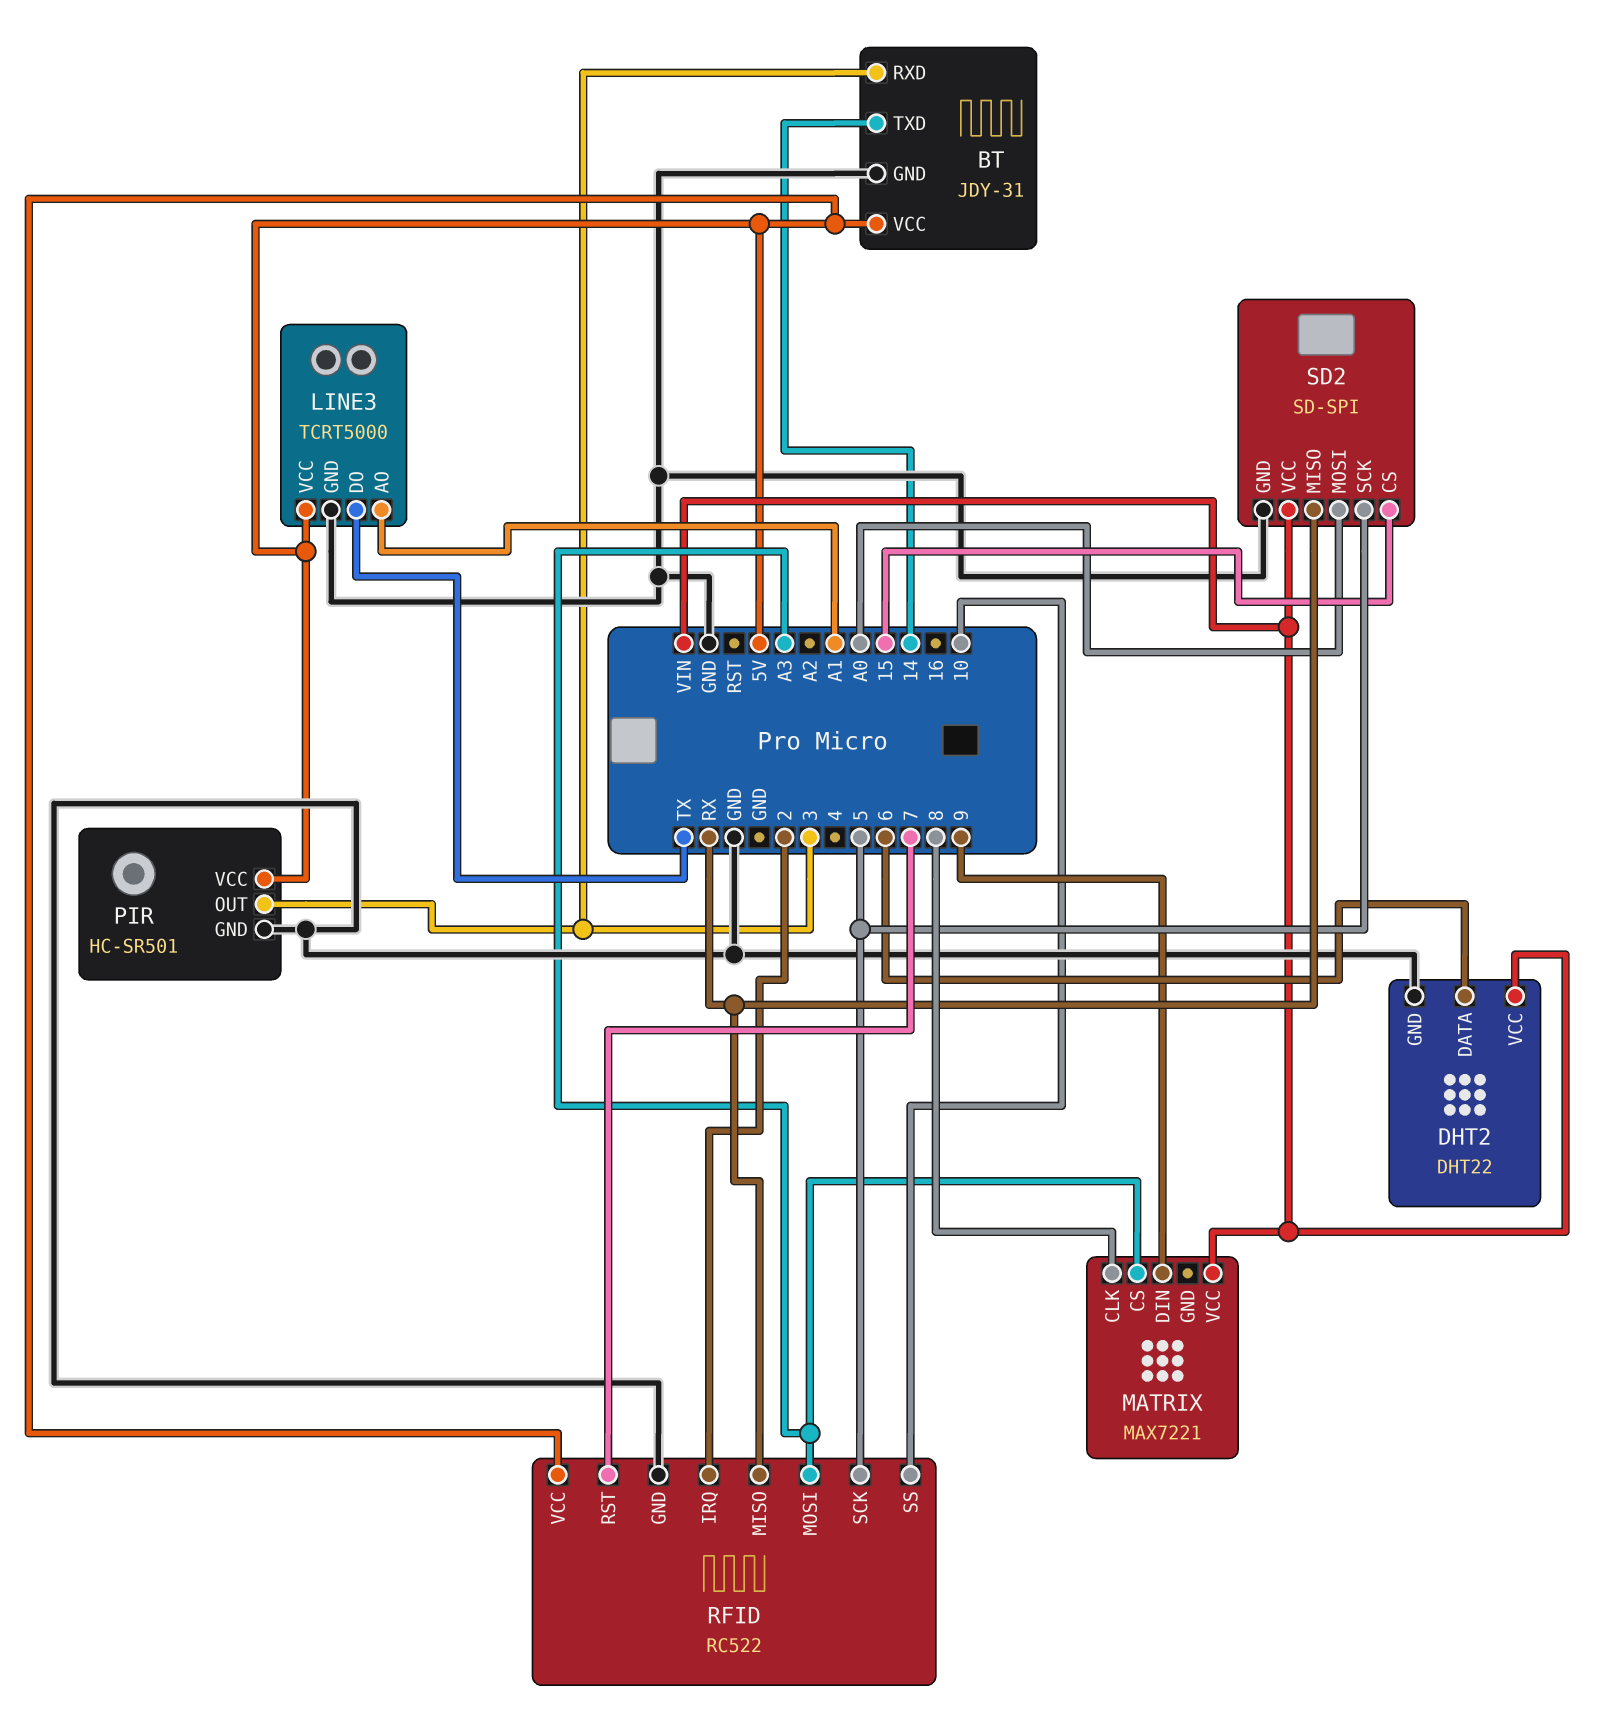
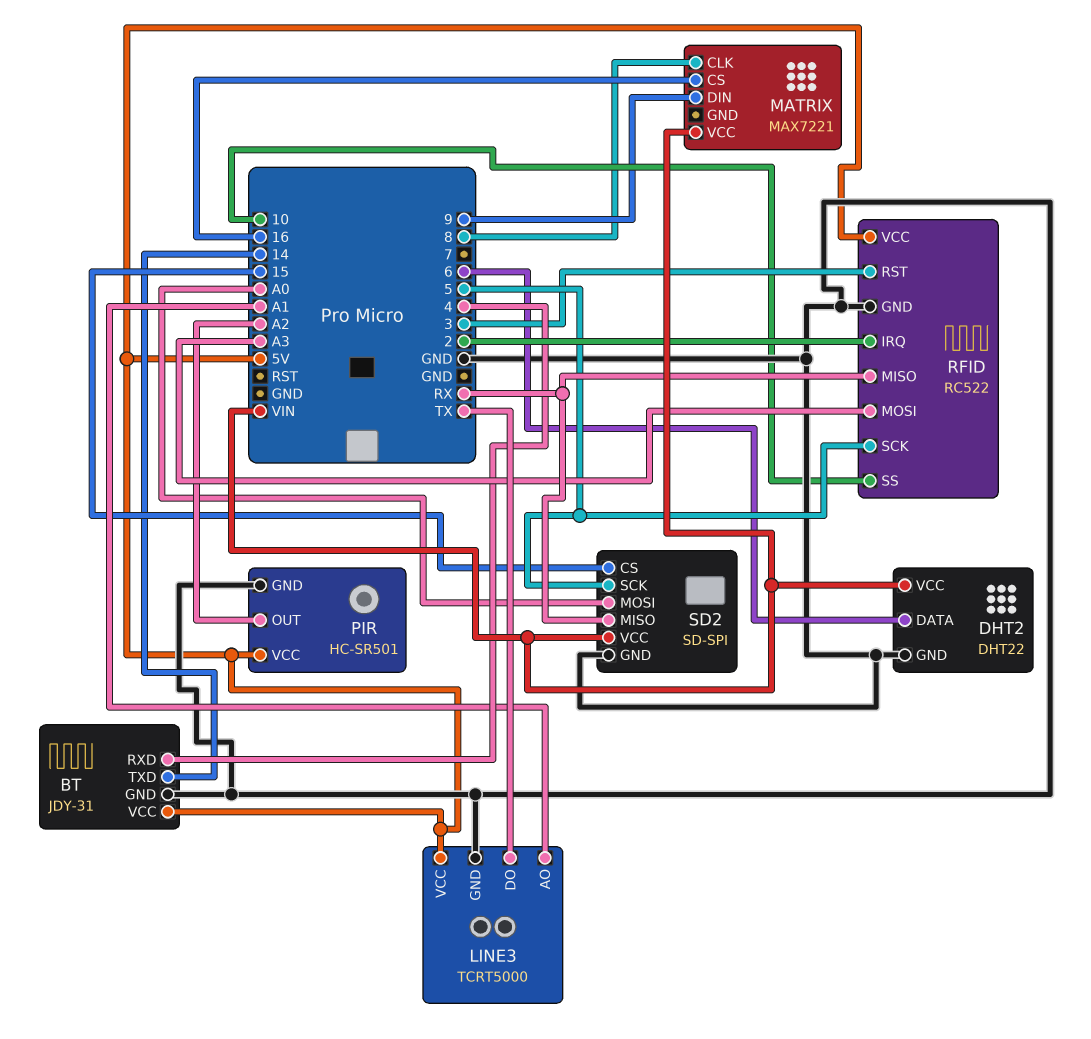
BT pin RXD: 3 -> 4
MATRIX pin CS: A3 -> 16
PIR pin OUT: 3 -> A2
RFID pin RST: 7 -> 3

